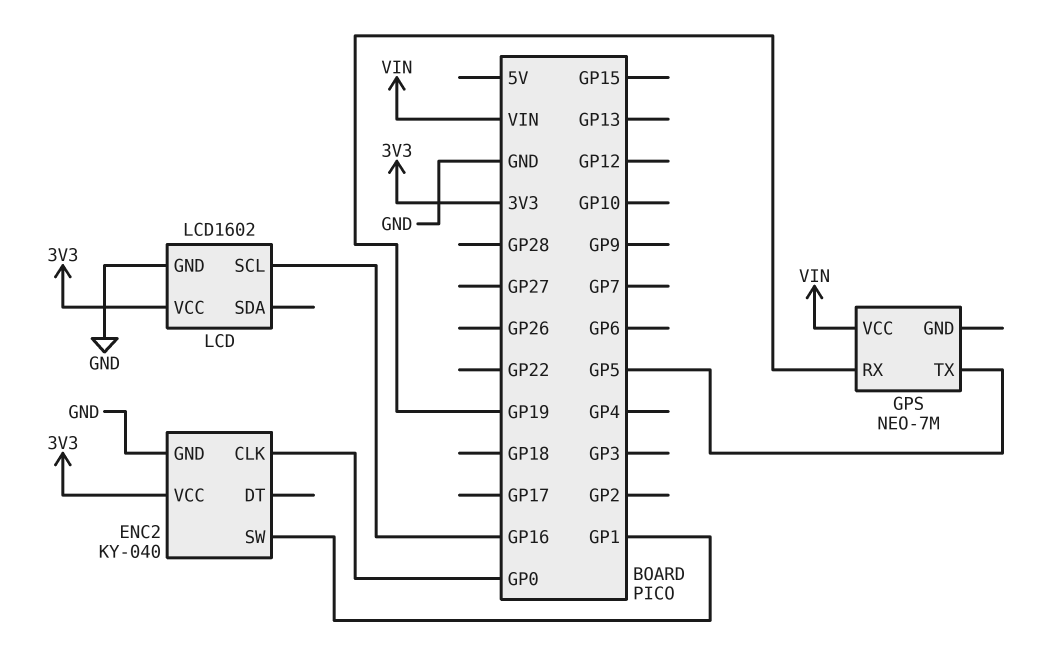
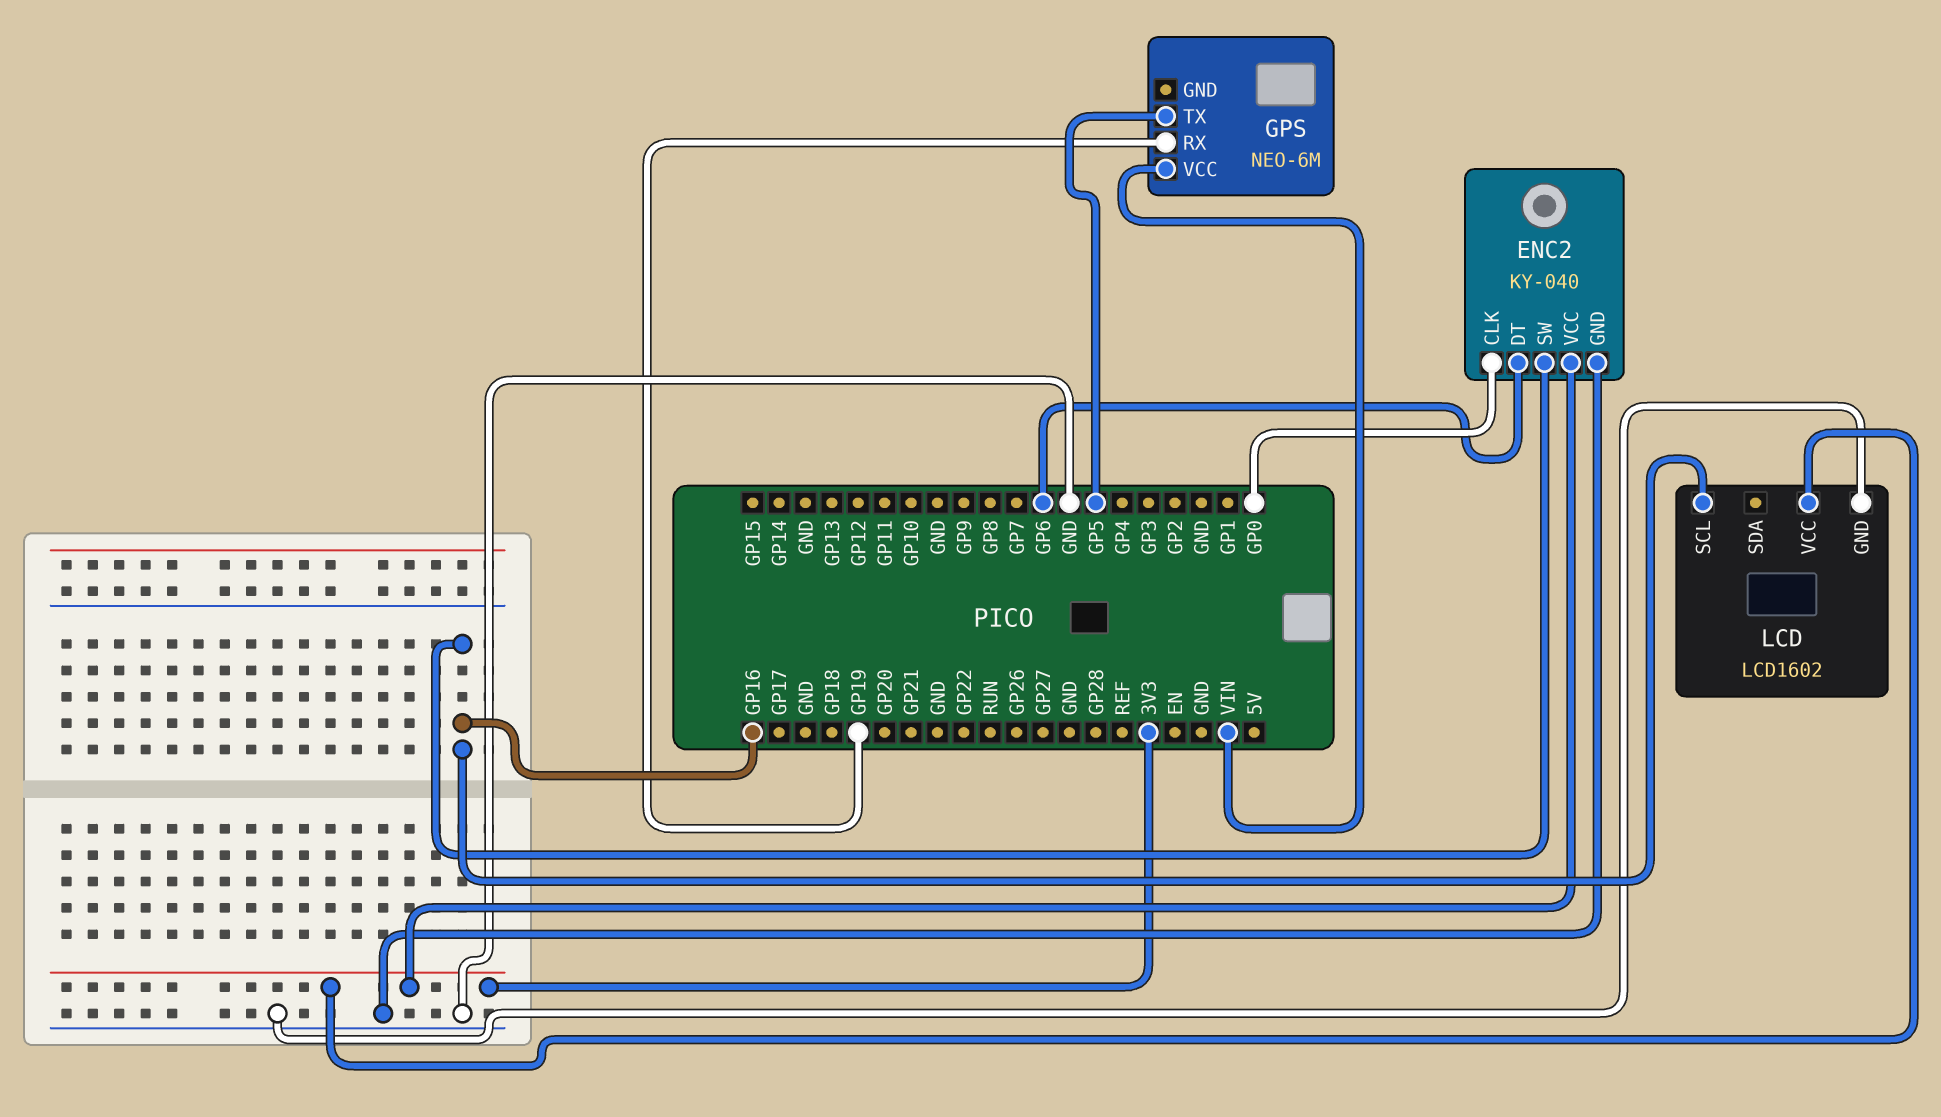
ENC2 pin DT: none -> GP6
ENC2 pin SW: GP1 -> GP16
GPS: NEO-7M -> NEO-6M

